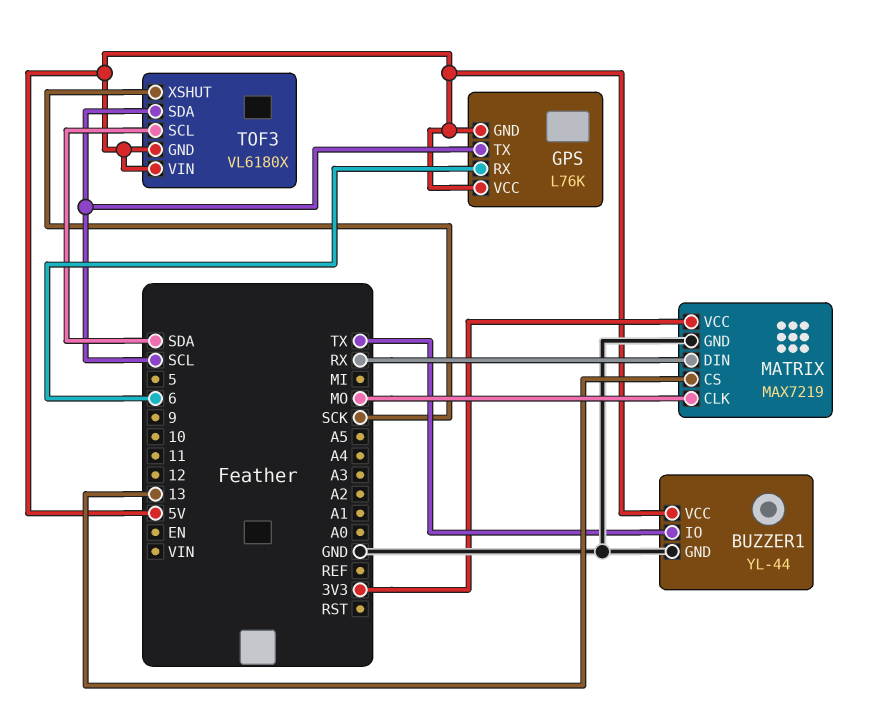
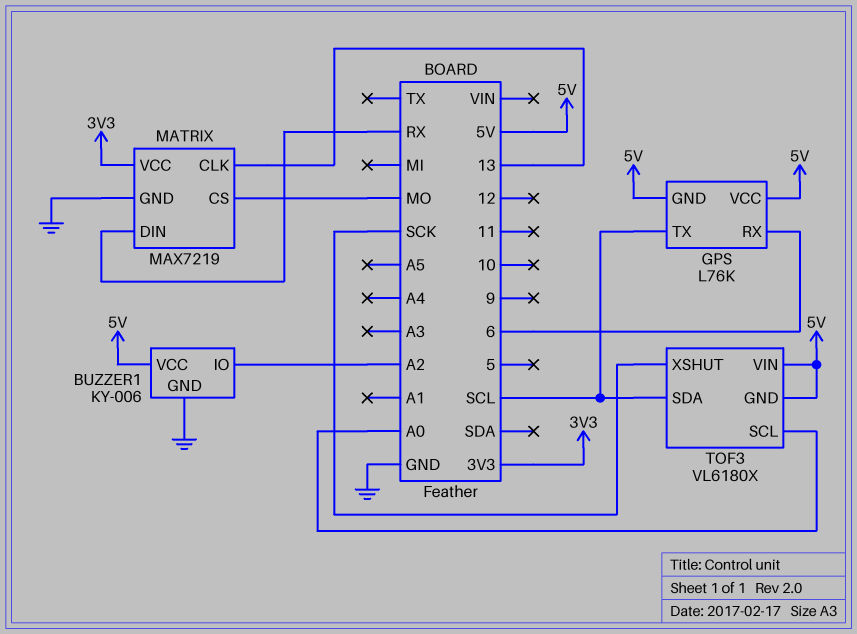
BUZZER1: YL-44 -> KY-006
BUZZER1 pin IO: TX -> A2
MATRIX pin CLK: MO -> 13
MATRIX pin CS: 13 -> MO
TOF3 pin SCL: SDA -> A0

